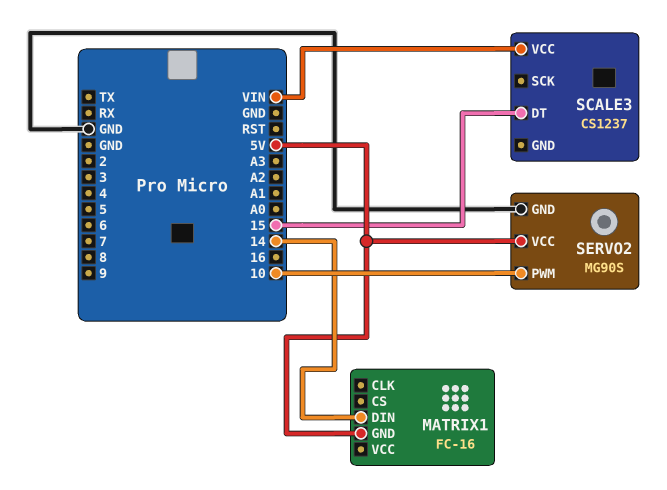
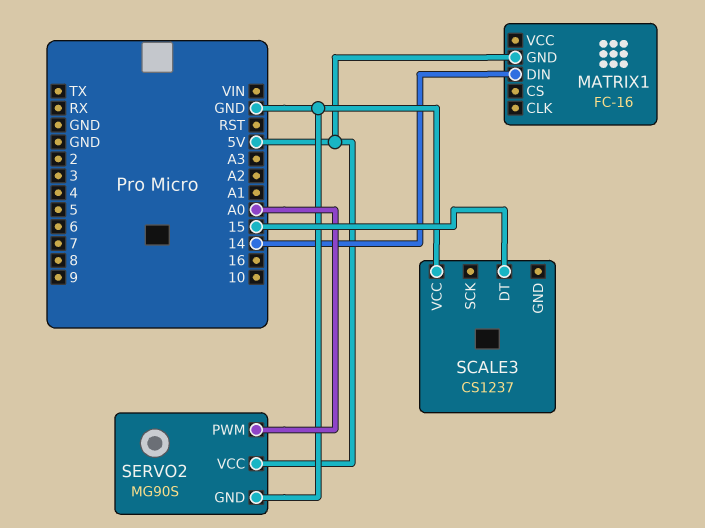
SCALE3 pin VCC: VIN -> GND
SERVO2 pin PWM: 10 -> A0

